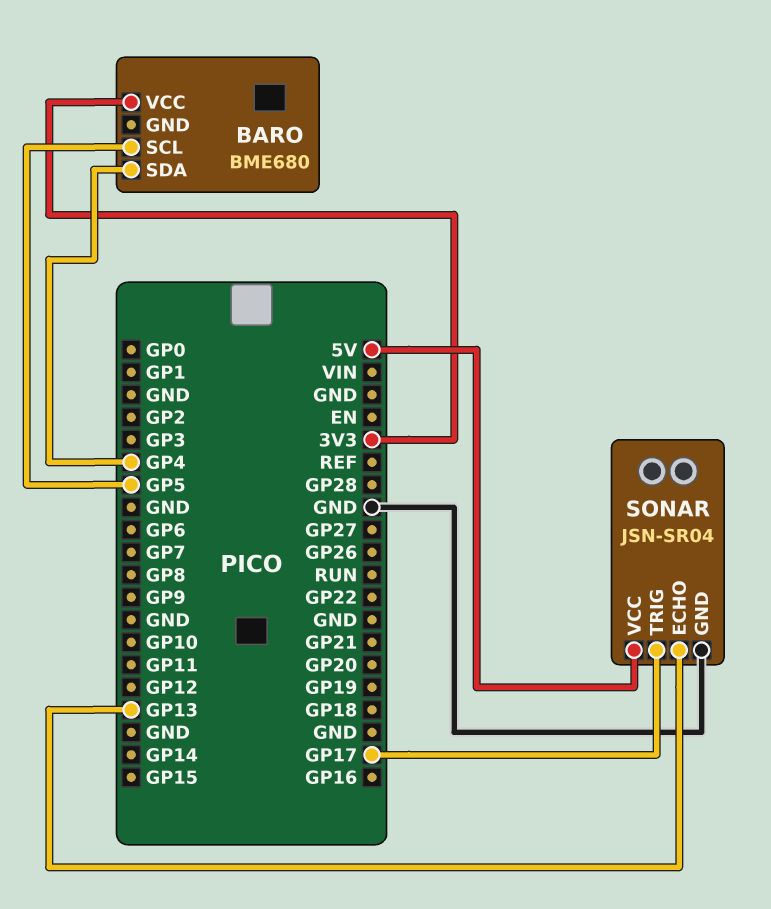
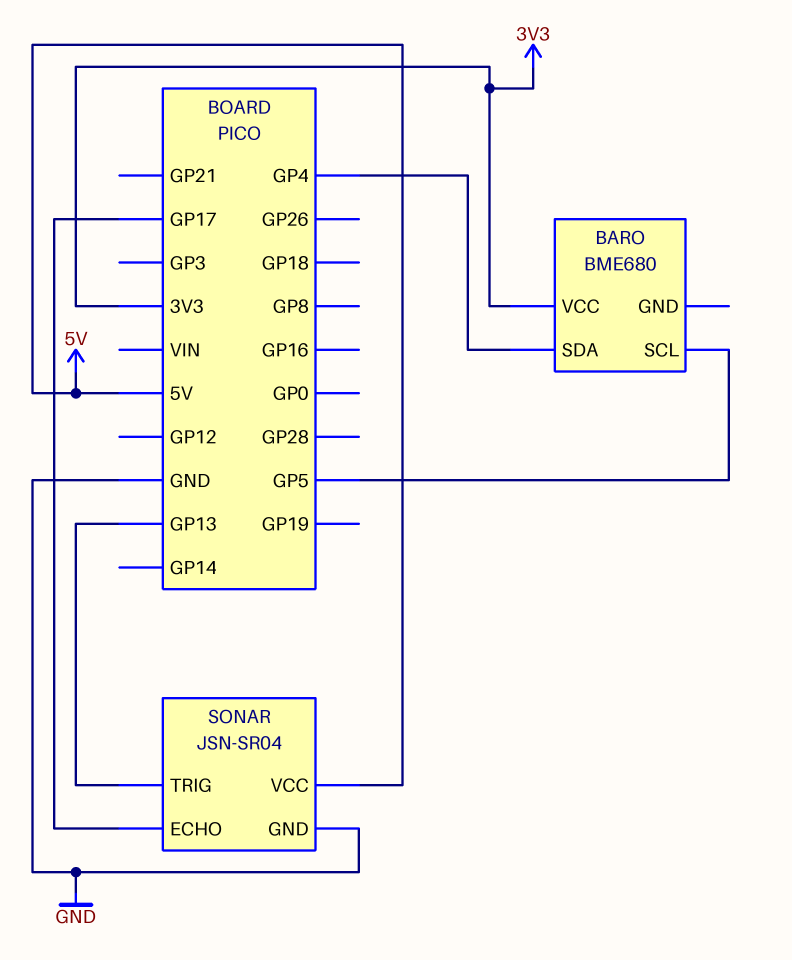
SONAR pin ECHO: GP13 -> GP17
SONAR pin TRIG: GP17 -> GP13

